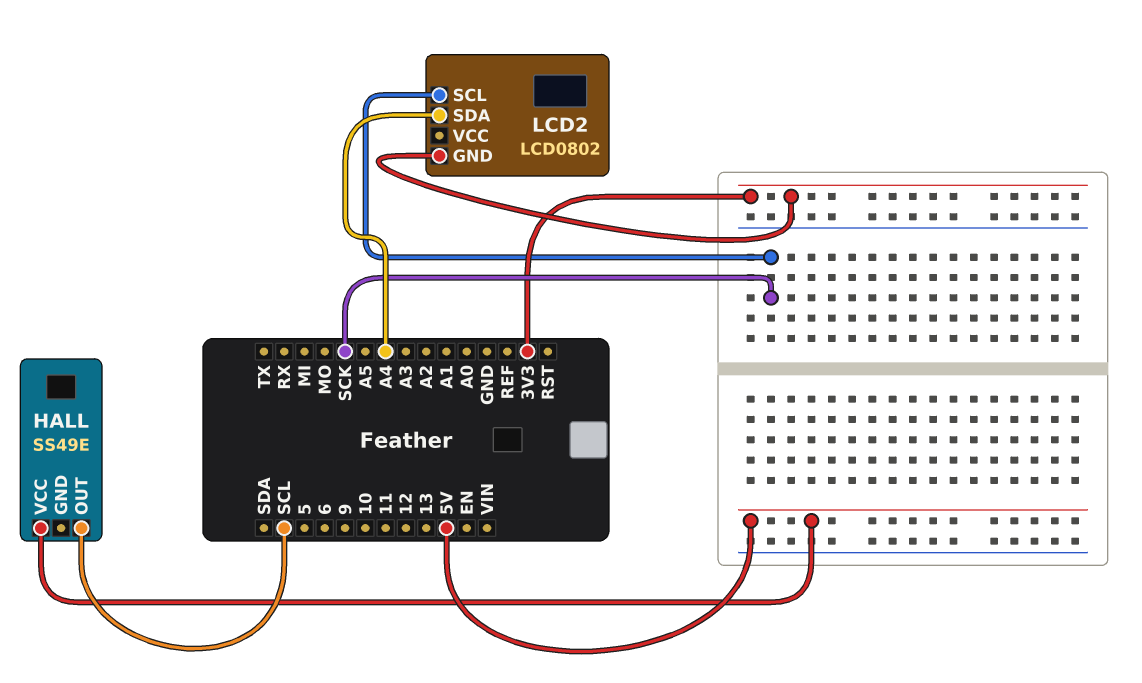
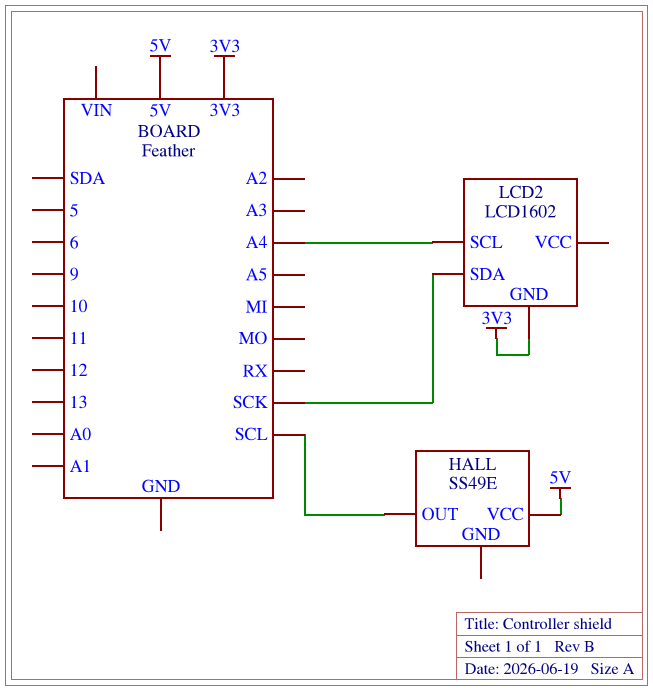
LCD2: LCD0802 -> LCD1602
LCD2 pin SCL: SCK -> A4
LCD2 pin SDA: A4 -> SCK

